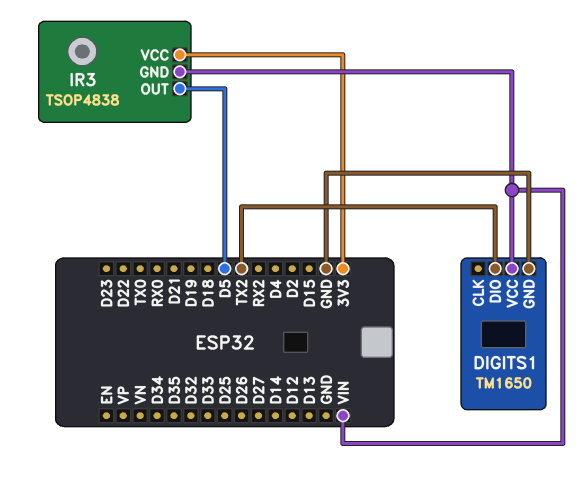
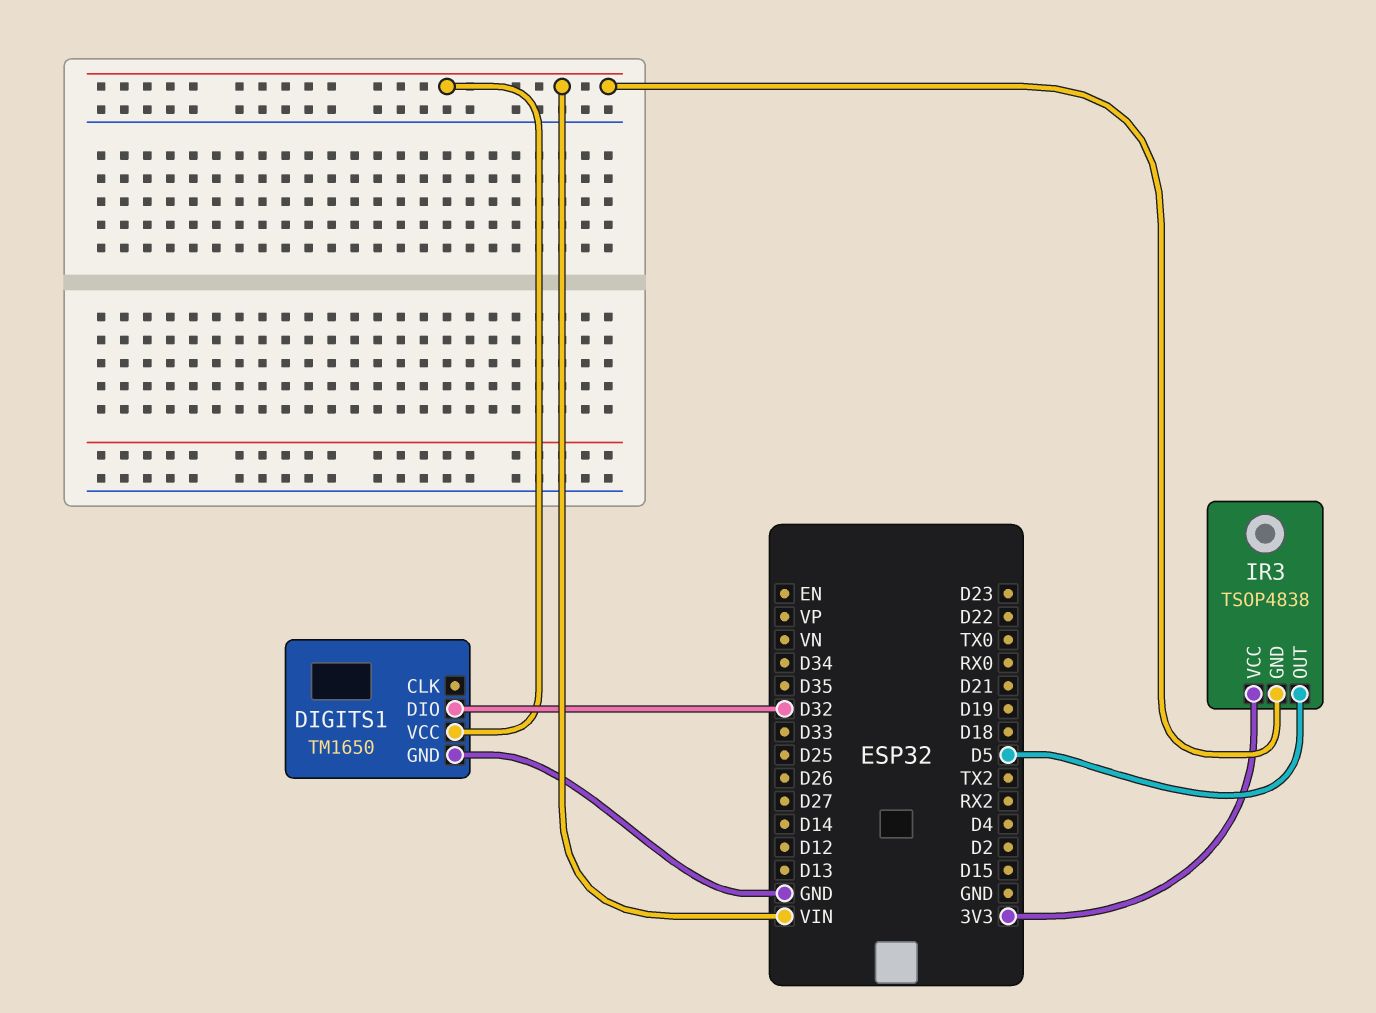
DIGITS1 pin DIO: TX2 -> D32

